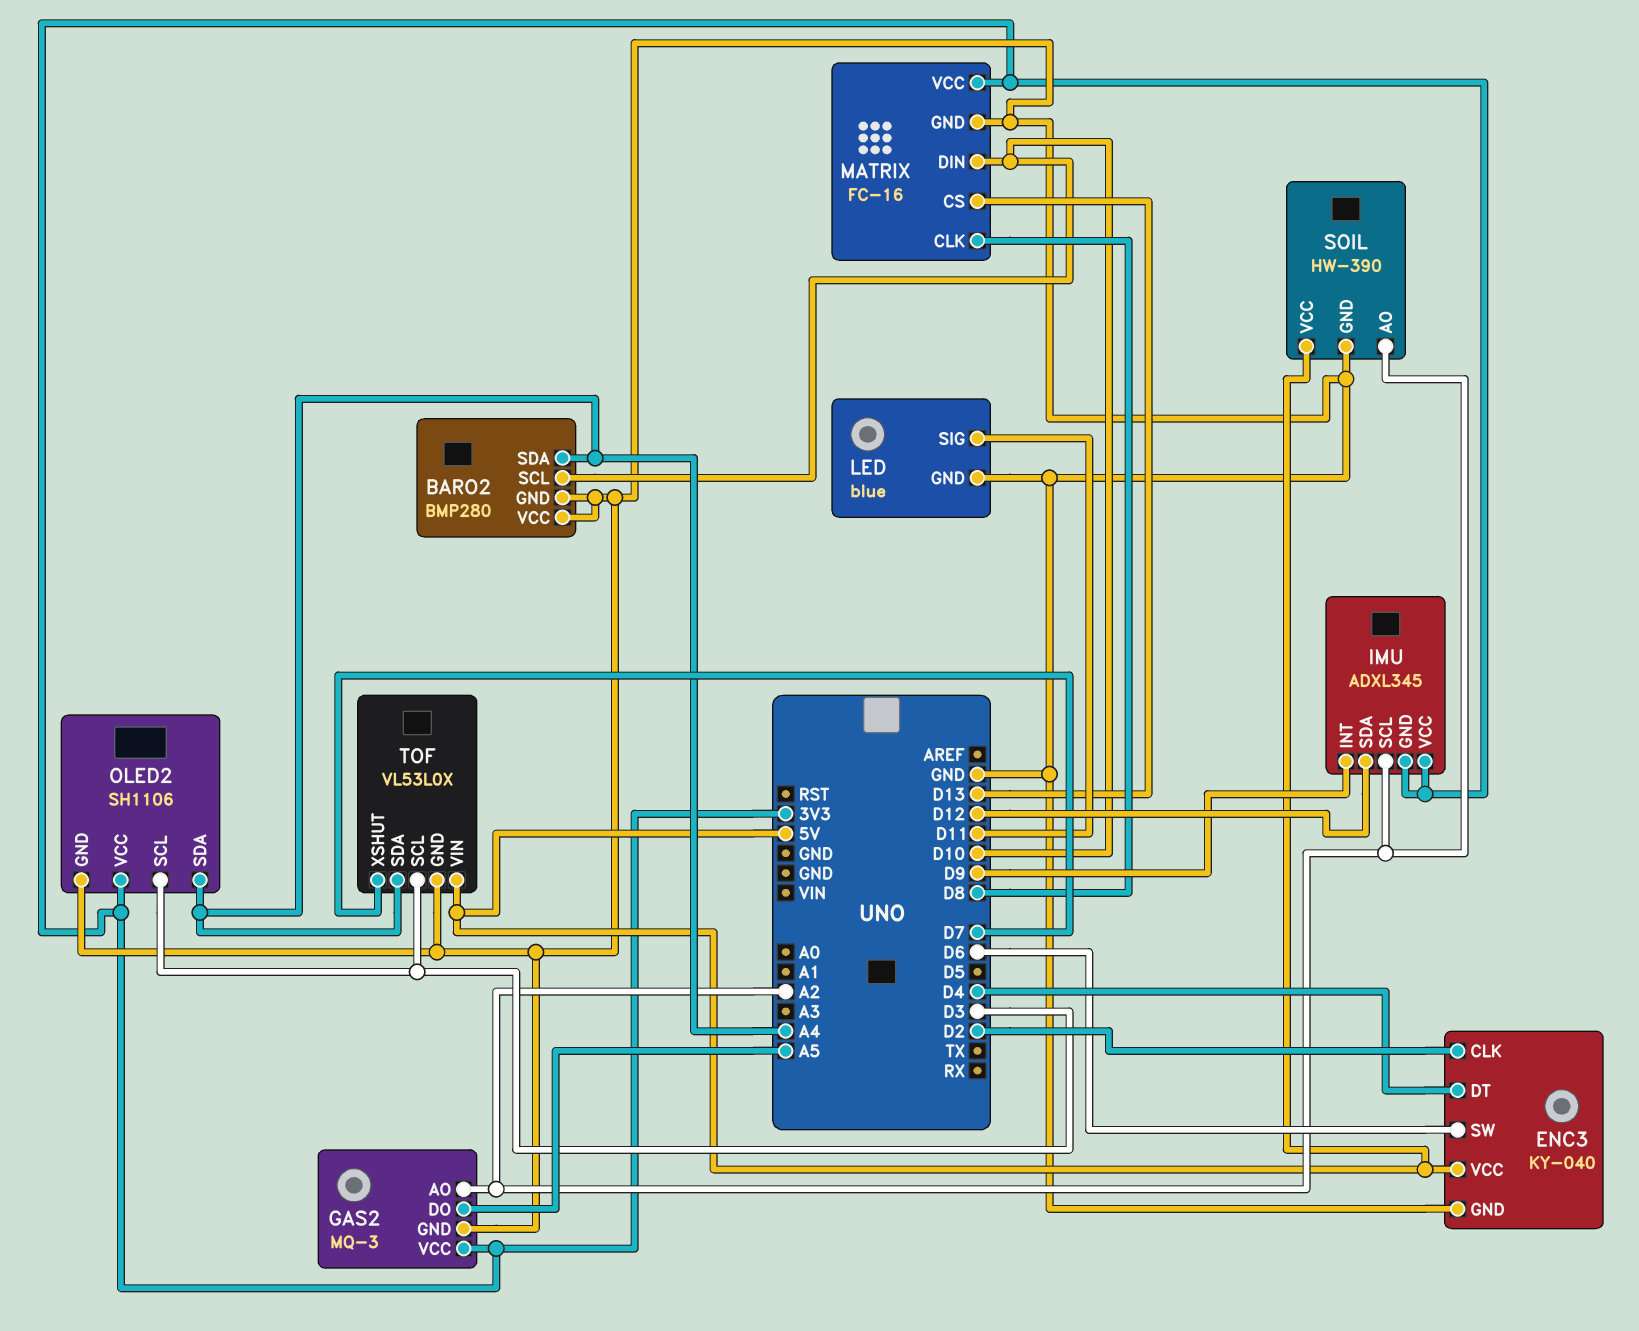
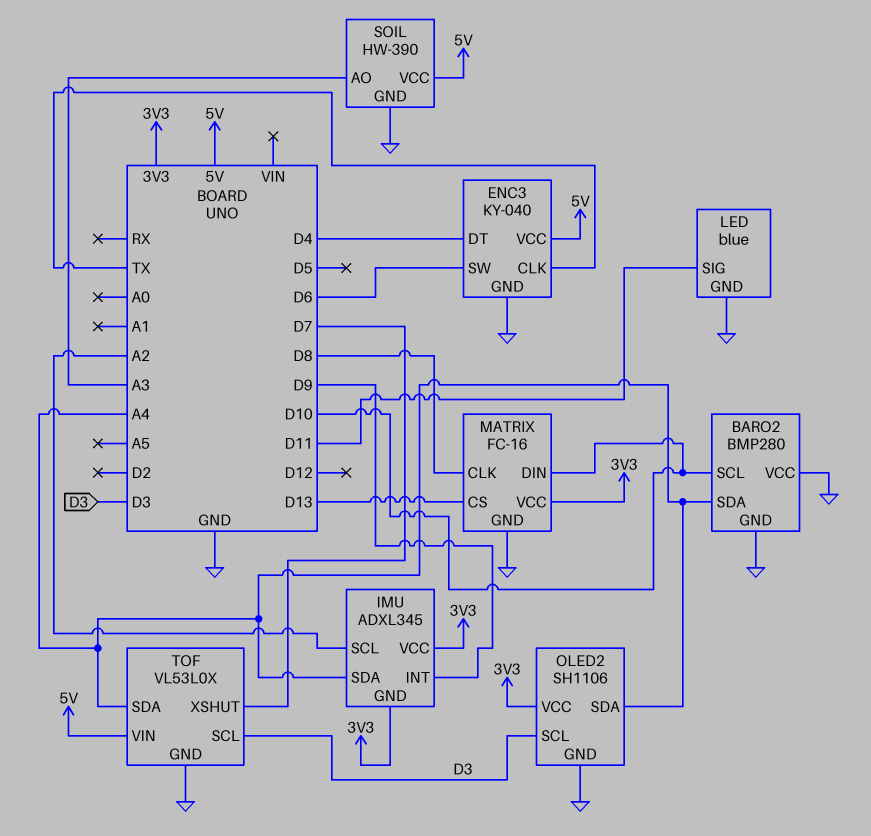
ENC3 pin CLK: D2 -> TX
GAS2: MQ-3 -> none
GAS2 pin AO: A2 -> none
GAS2 pin DO: A5 -> none
GAS2 pin GND: GND -> none
GAS2 pin VCC: 3V3 -> none
IMU pin SDA: D12 -> A4
SOIL pin AO: A2 -> A3

